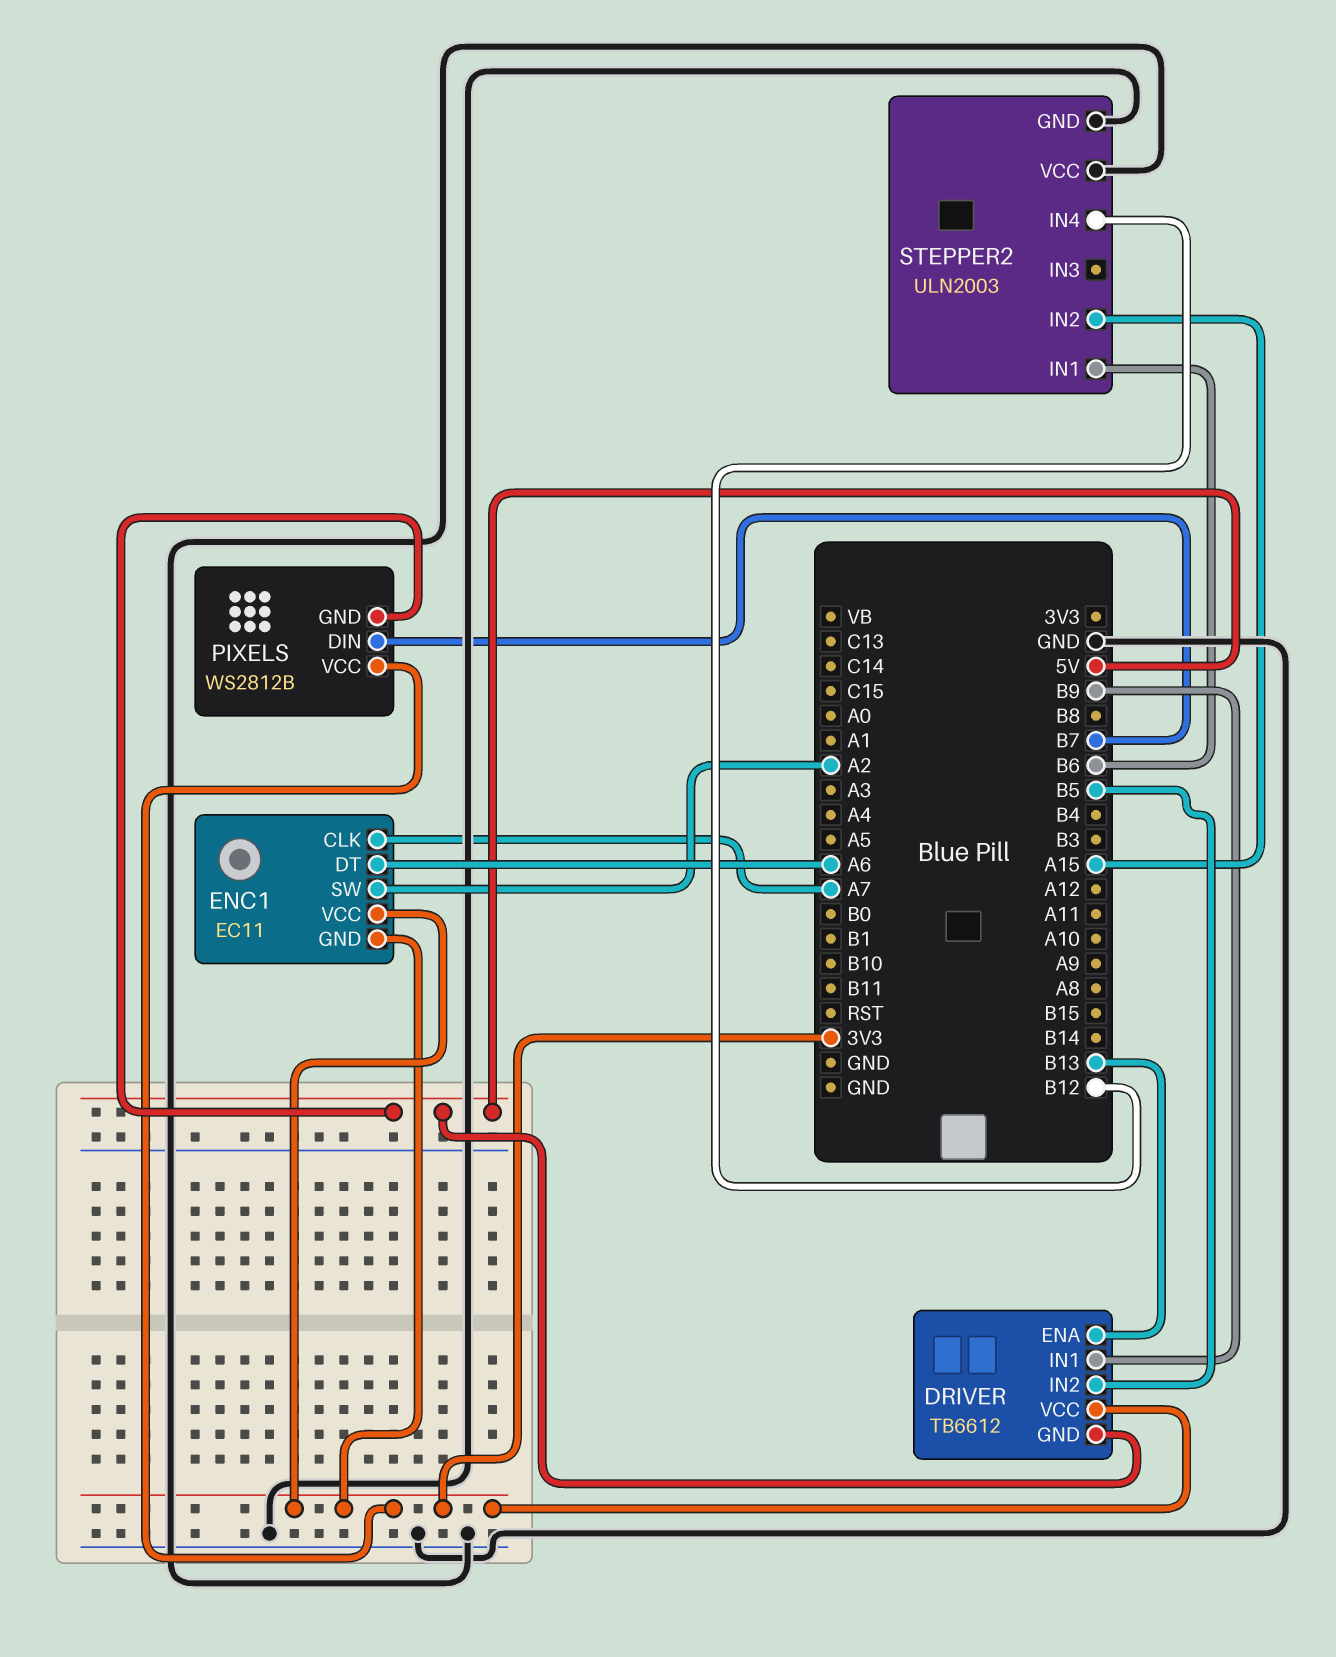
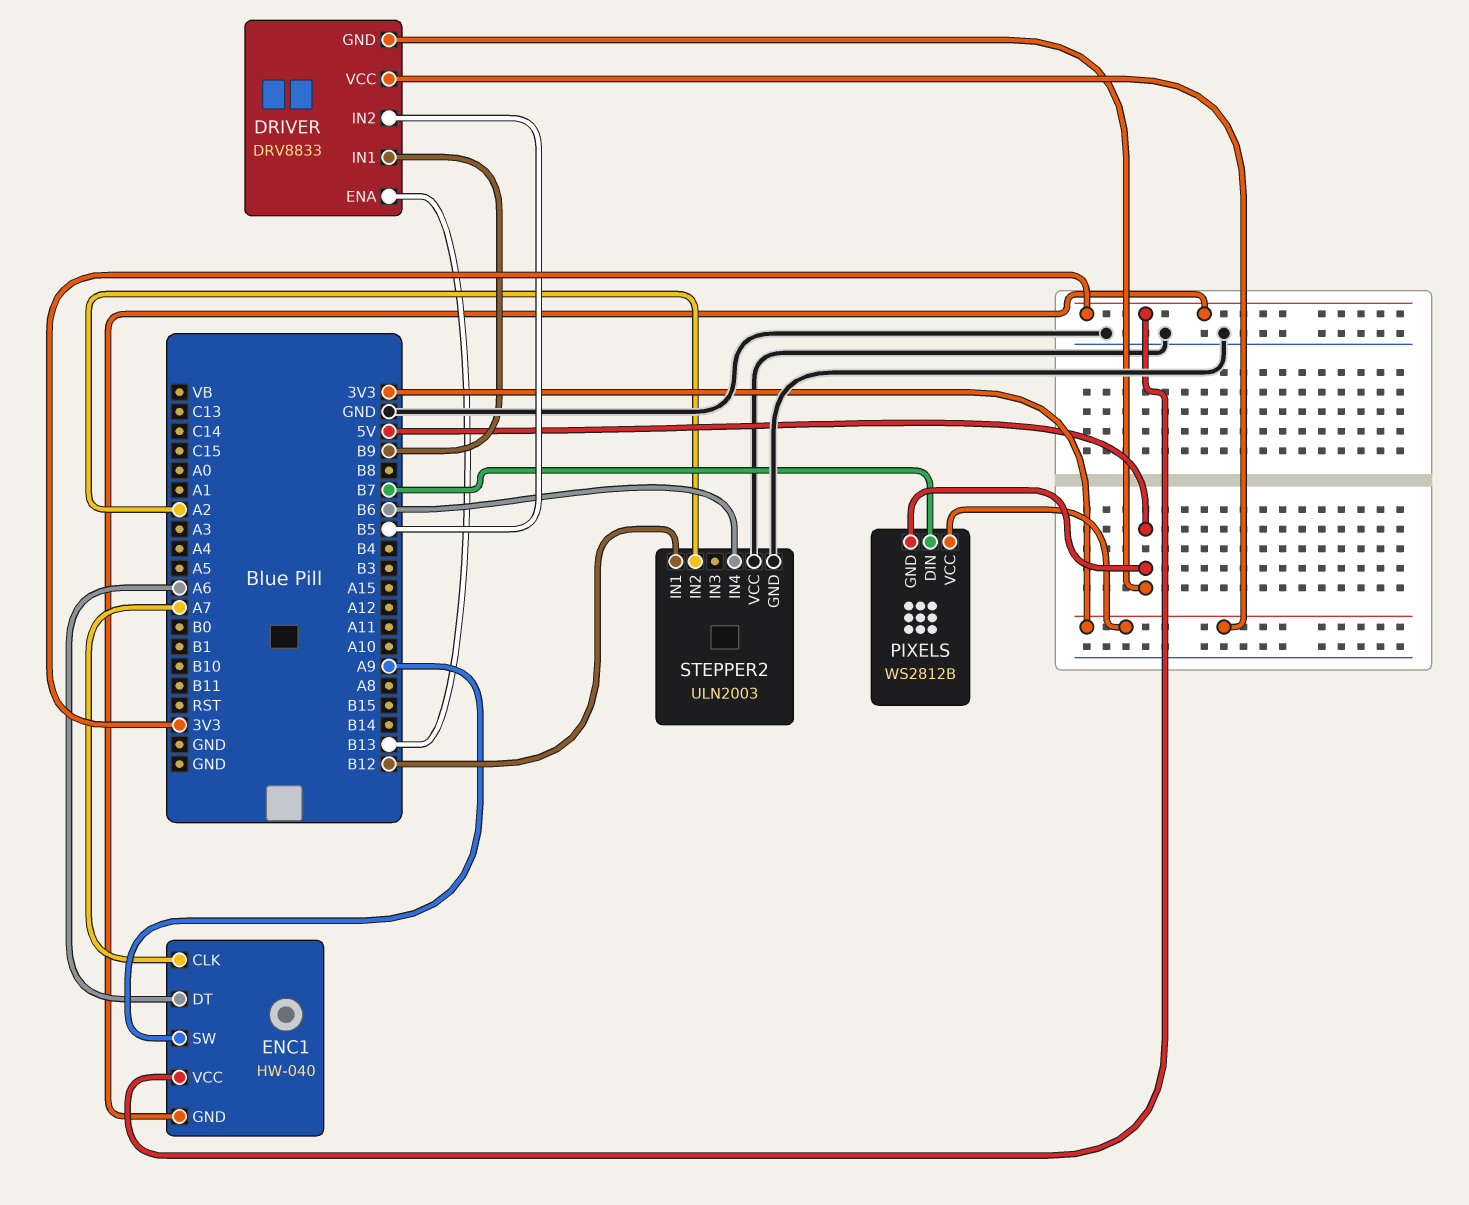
DRIVER: TB6612 -> DRV8833
ENC1: EC11 -> HW-040
ENC1 pin SW: A2 -> A9
STEPPER2 pin IN1: B6 -> B12
STEPPER2 pin IN2: A15 -> A2
STEPPER2 pin IN4: B12 -> B6

